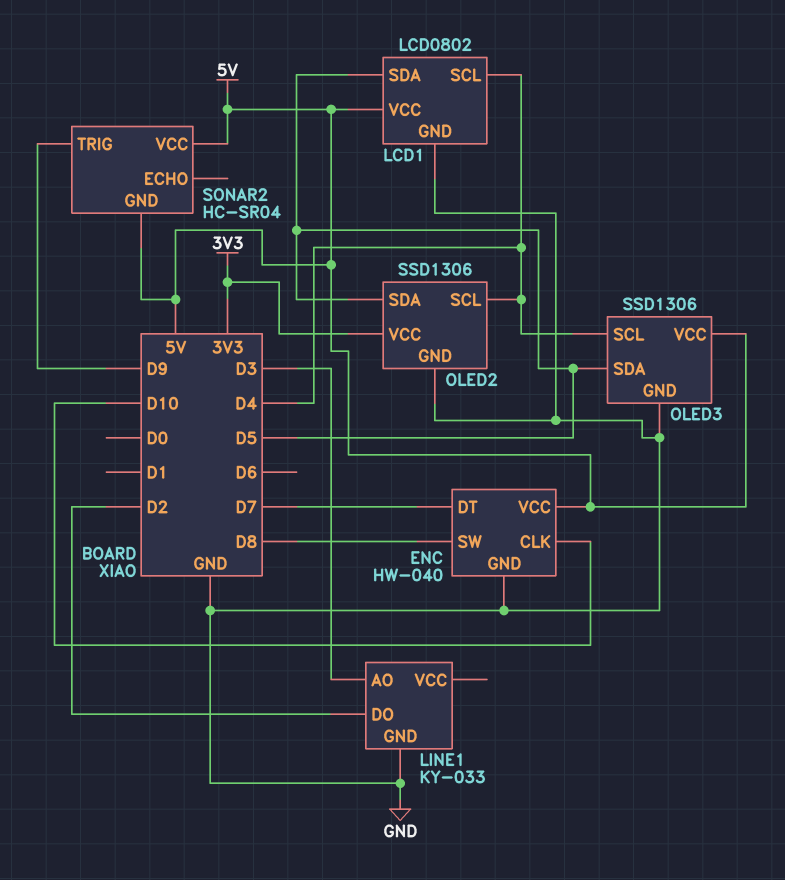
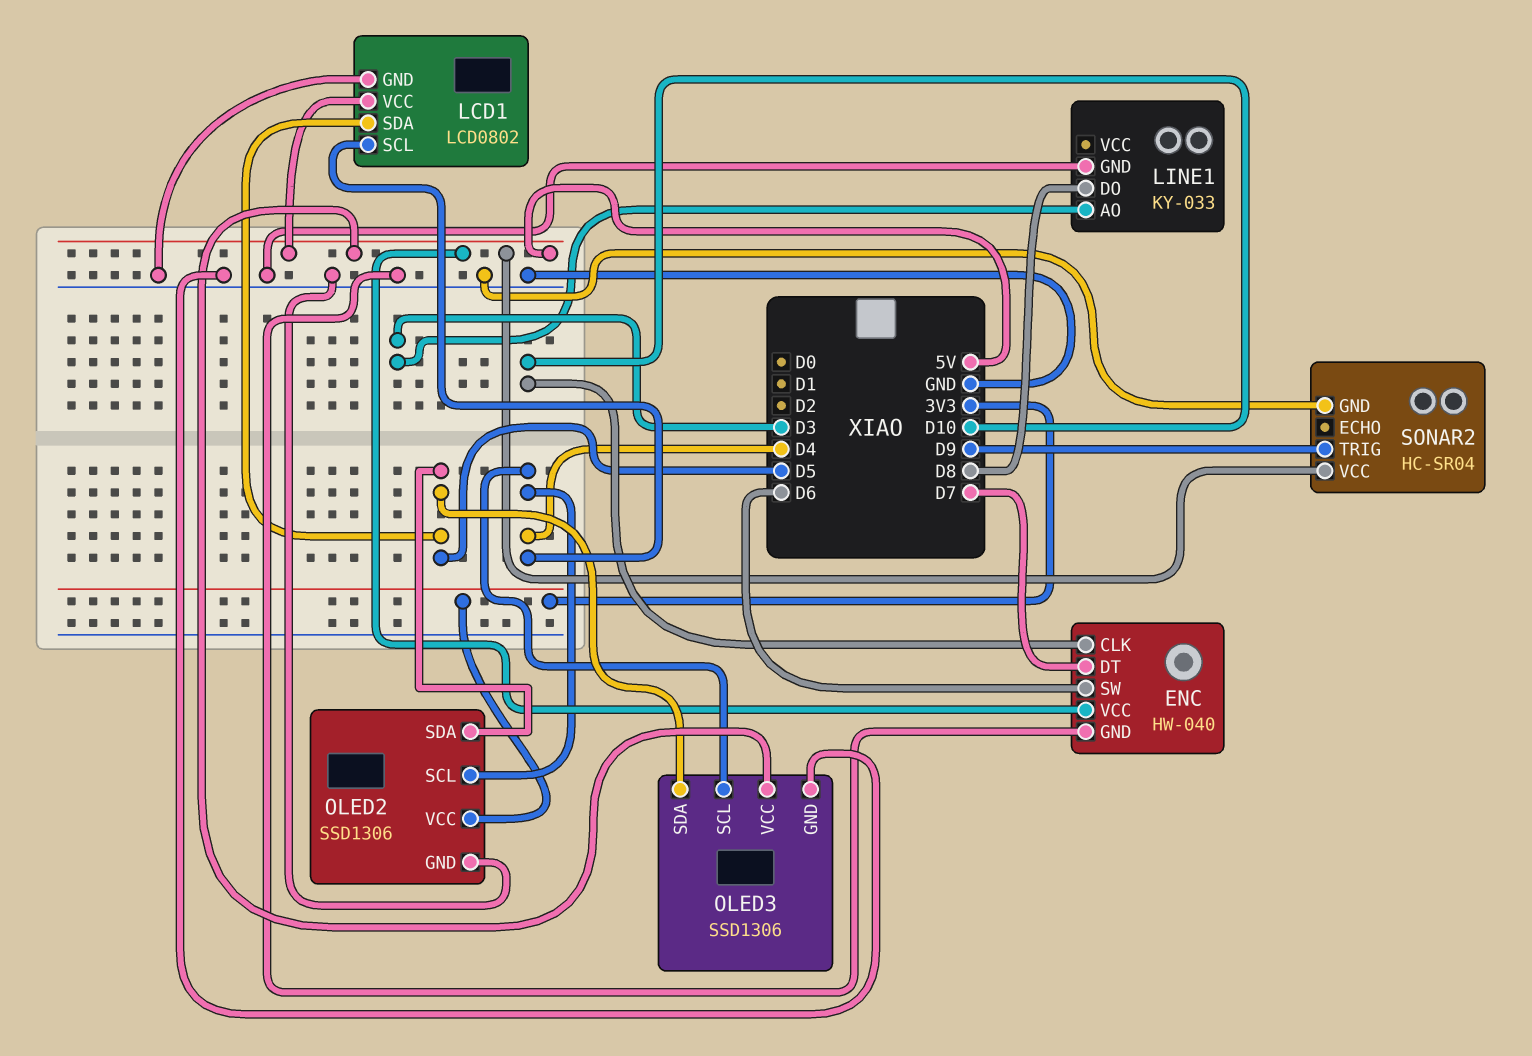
ENC pin SW: D8 -> D6
LINE1 pin DO: D2 -> D8
SONAR2 pin GND: 5V -> GND

